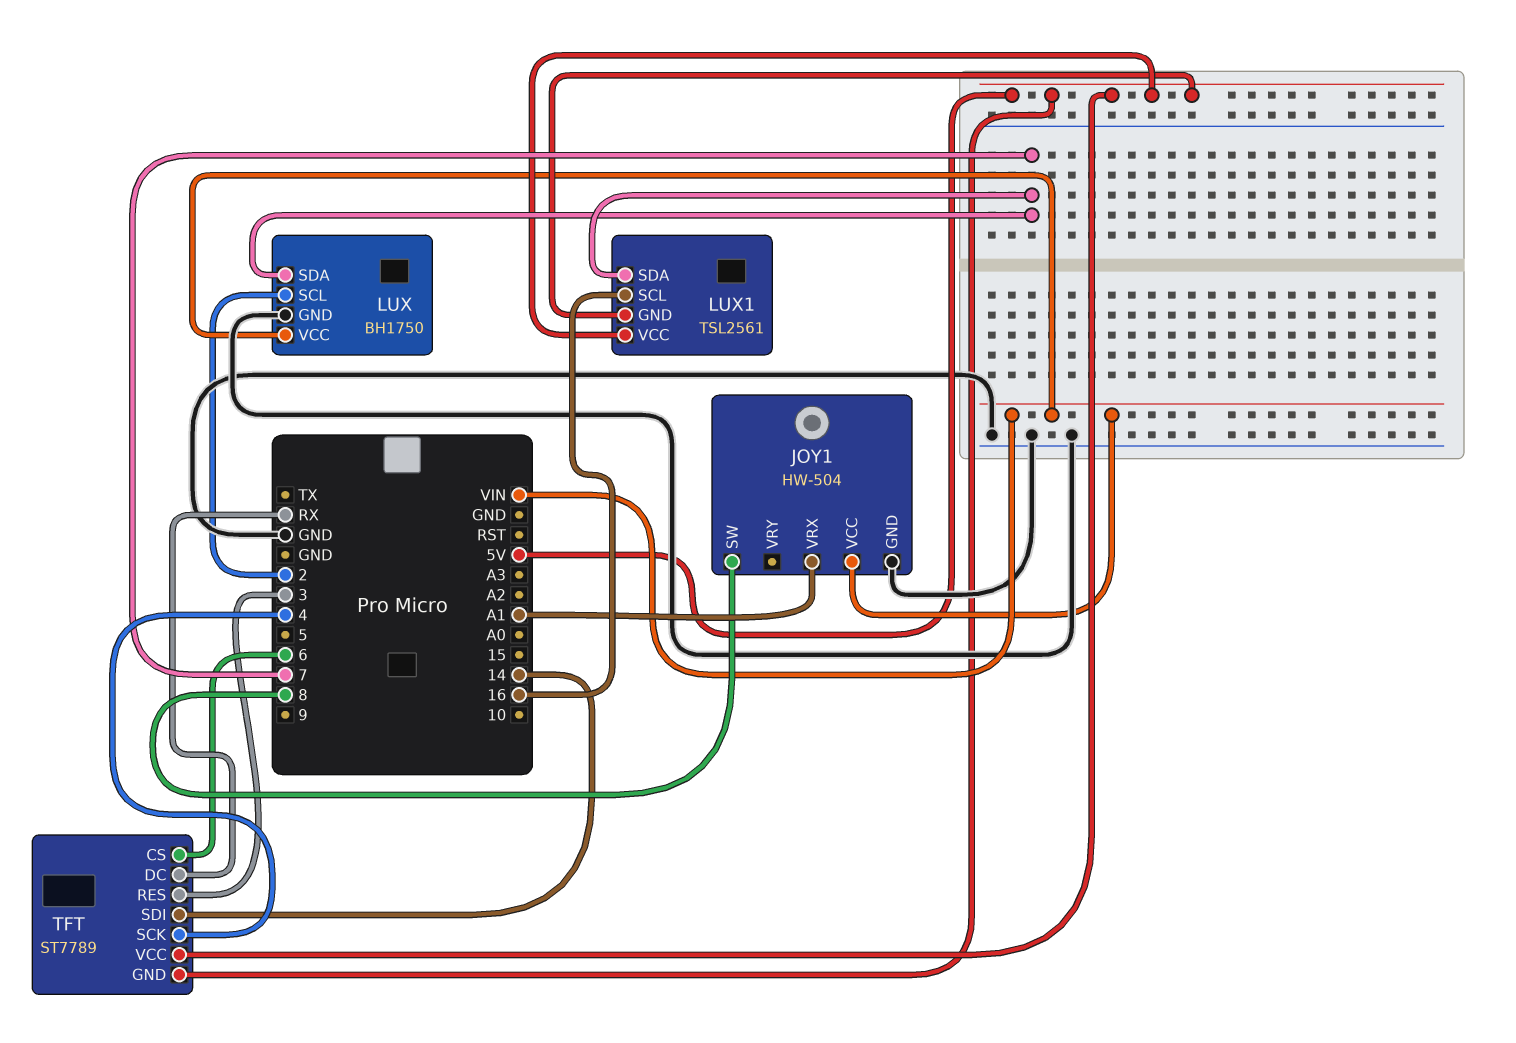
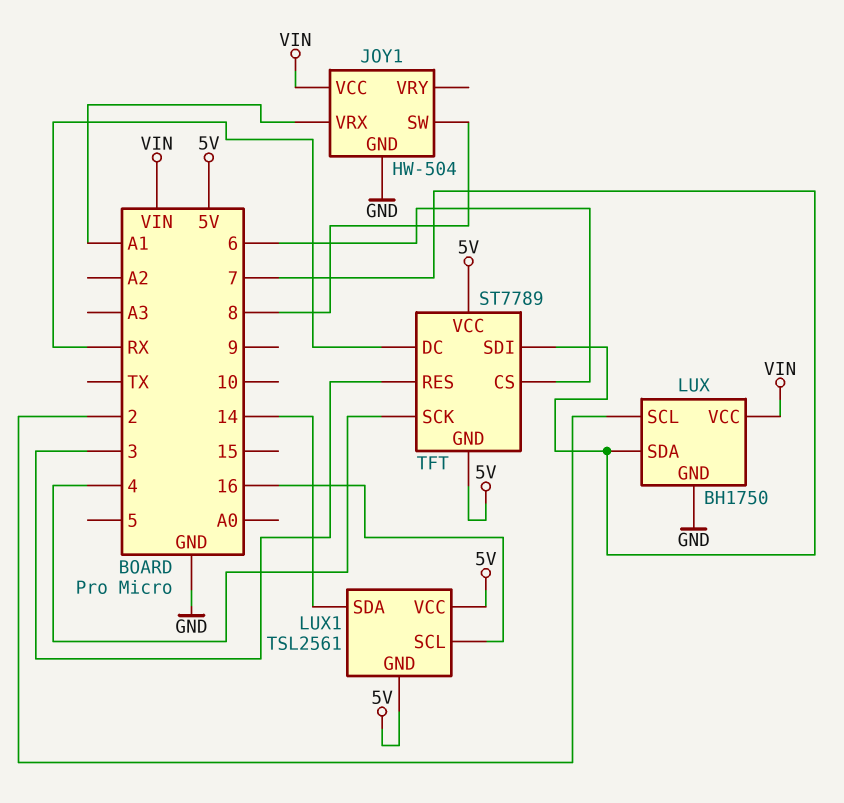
LUX1 pin SDA: 7 -> 14
TFT pin SDI: 14 -> 7

